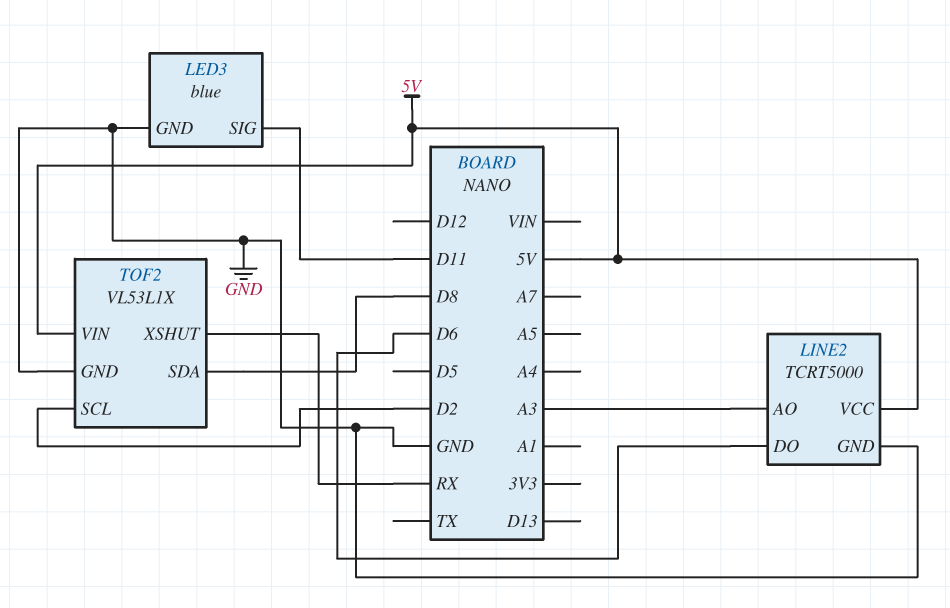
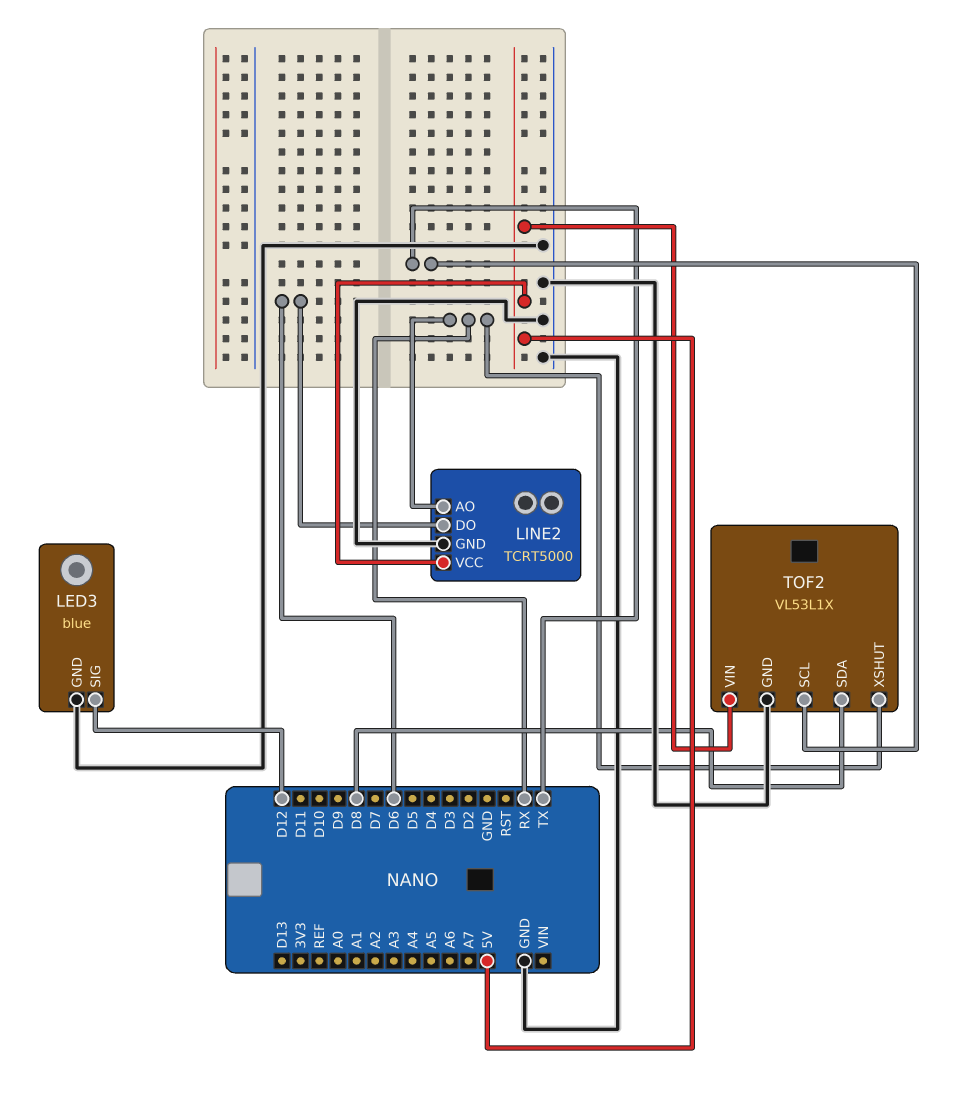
LED3 pin SIG: D11 -> D12
LINE2 pin AO: A3 -> RX
TOF2 pin SCL: D2 -> TX

